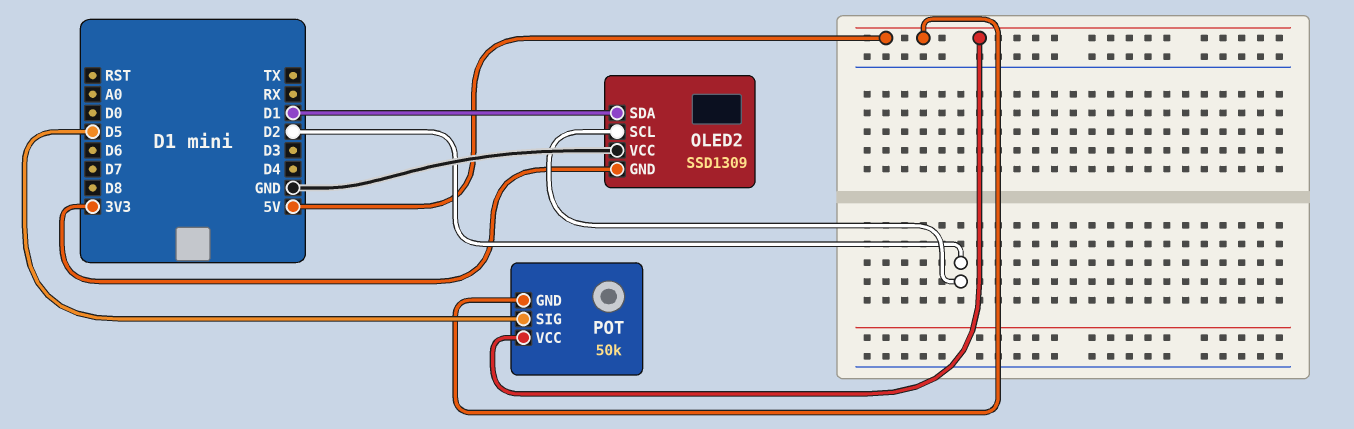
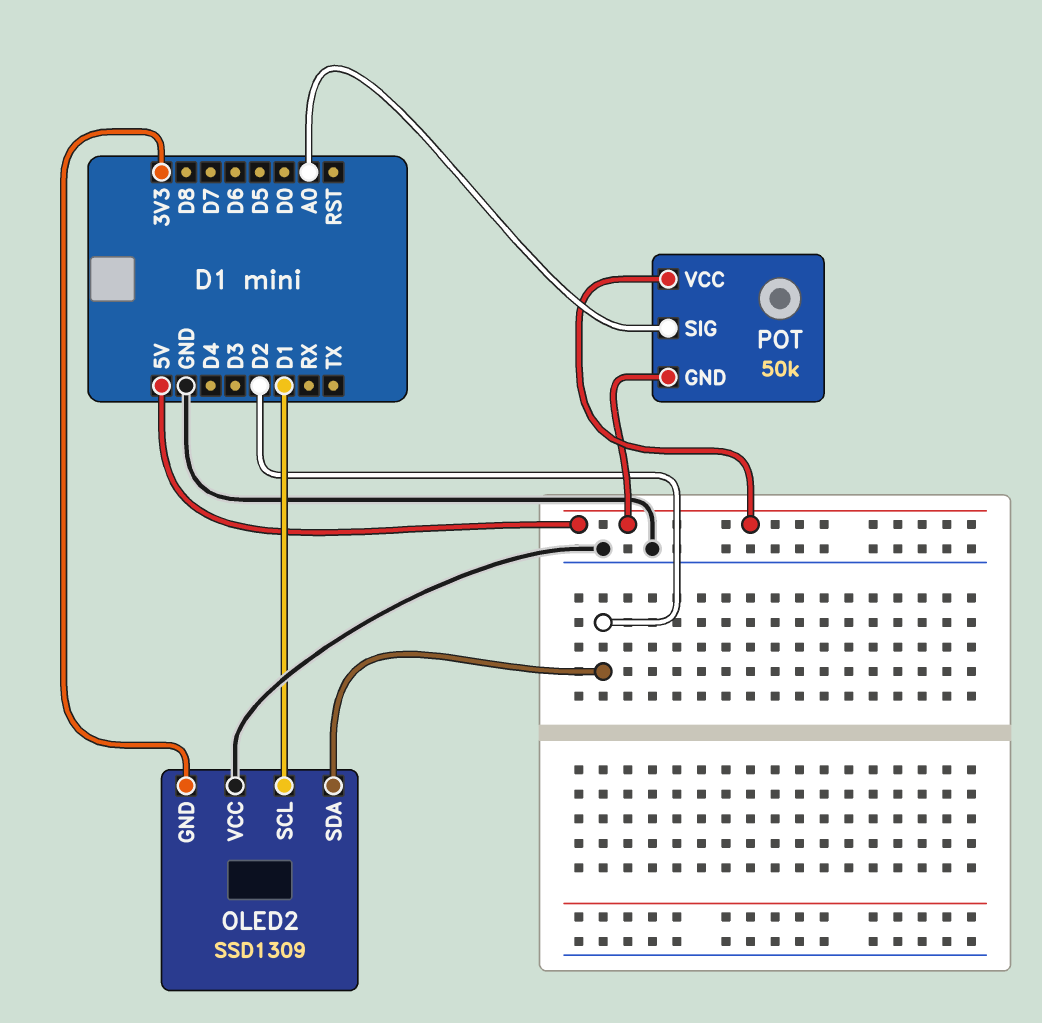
OLED2 pin SCL: D2 -> D1
OLED2 pin SDA: D1 -> D2
POT pin SIG: D5 -> A0

